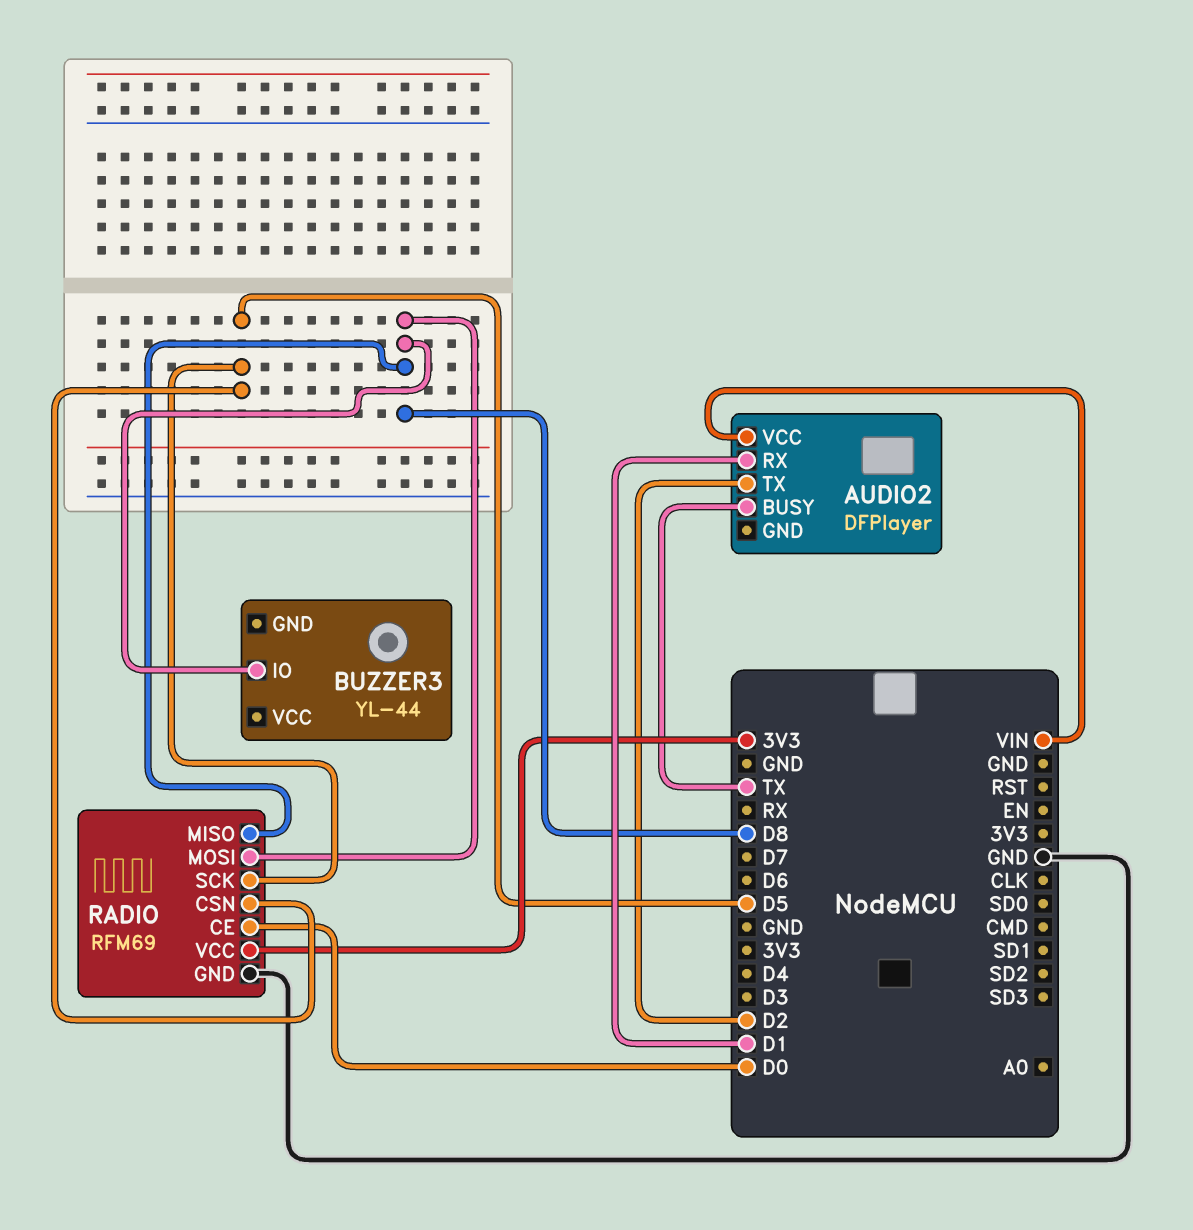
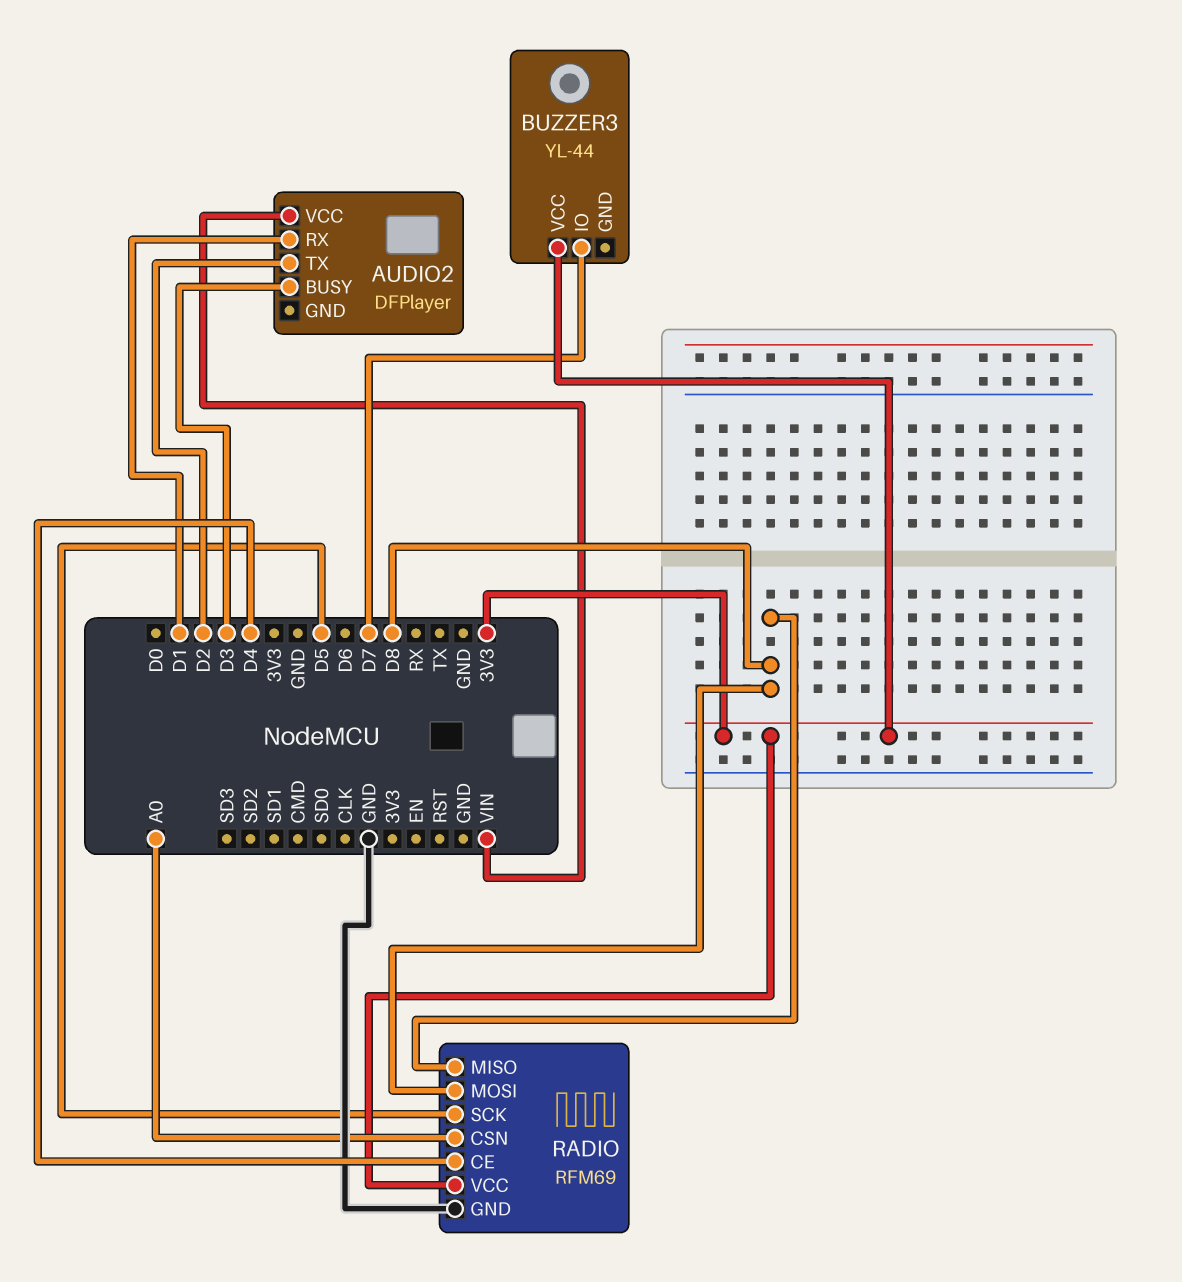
AUDIO2 pin BUSY: TX -> D3
BUZZER3 pin IO: D8 -> D7
BUZZER3 pin VCC: none -> 3V3
RADIO pin CE: D0 -> D4
RADIO pin CSN: D5 -> A0

